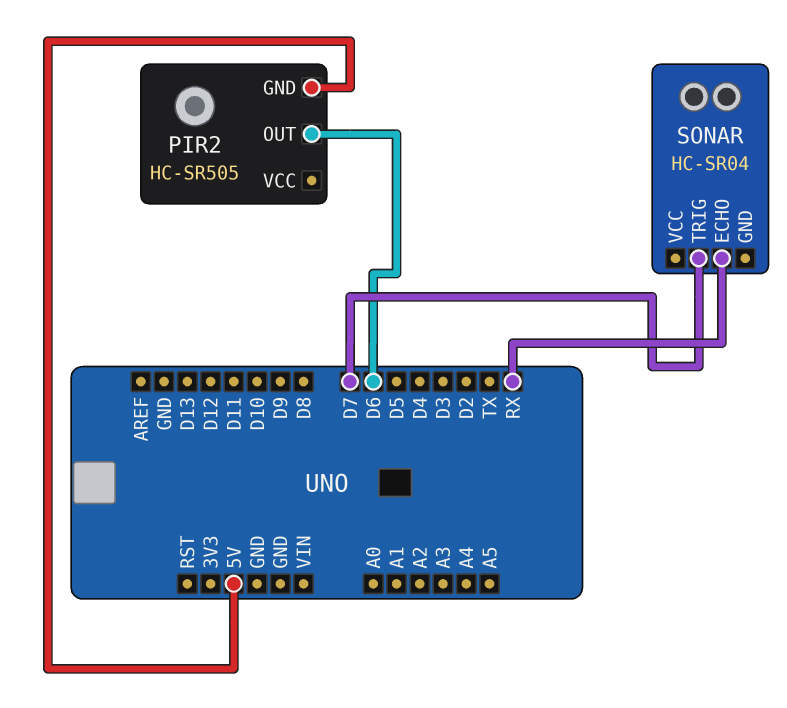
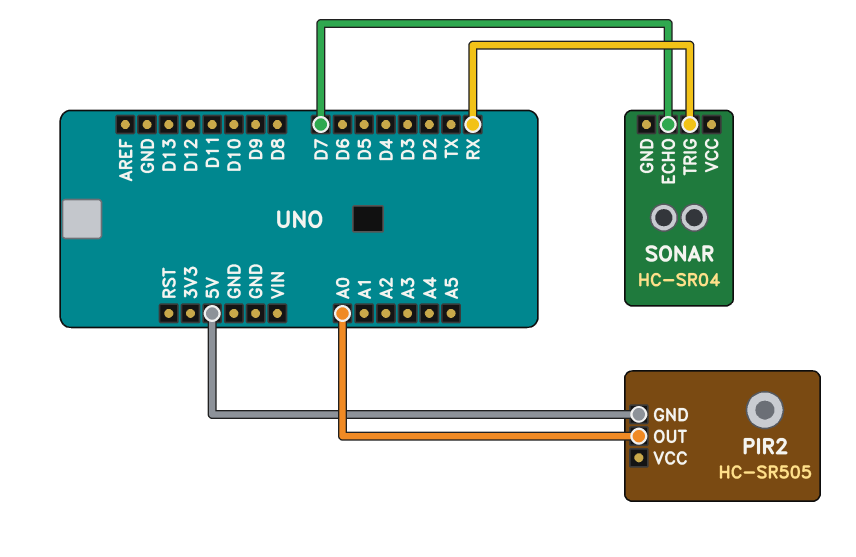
PIR2 pin OUT: D6 -> A0
SONAR pin ECHO: RX -> D7
SONAR pin TRIG: D7 -> RX

